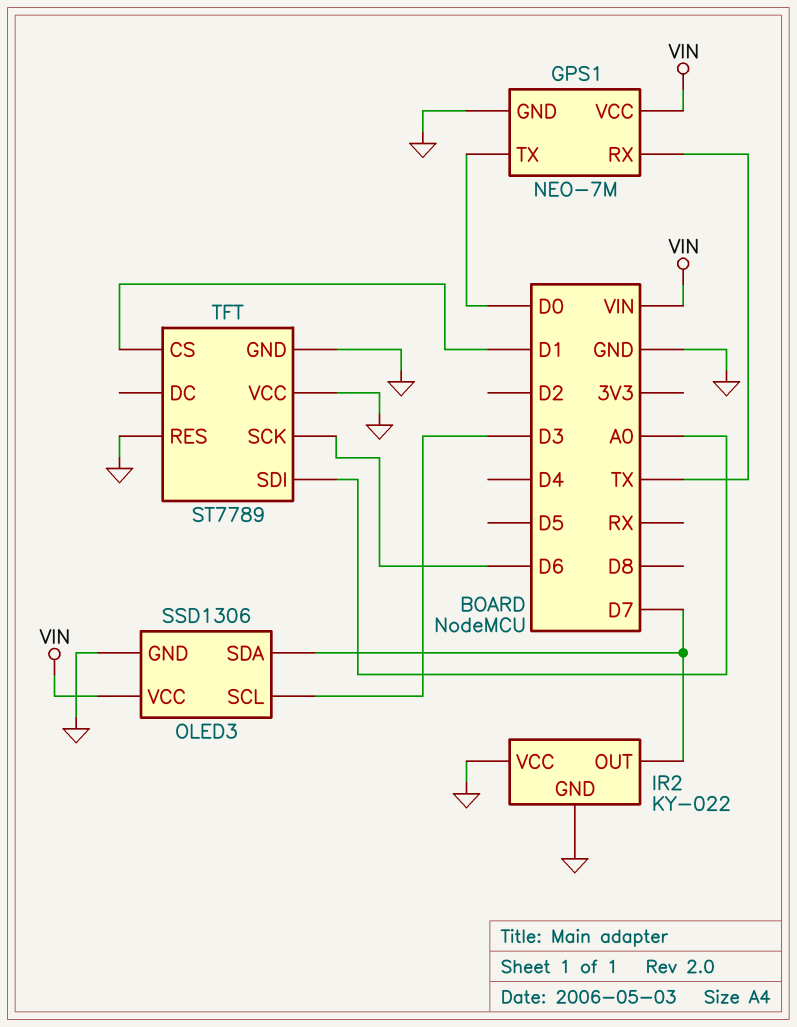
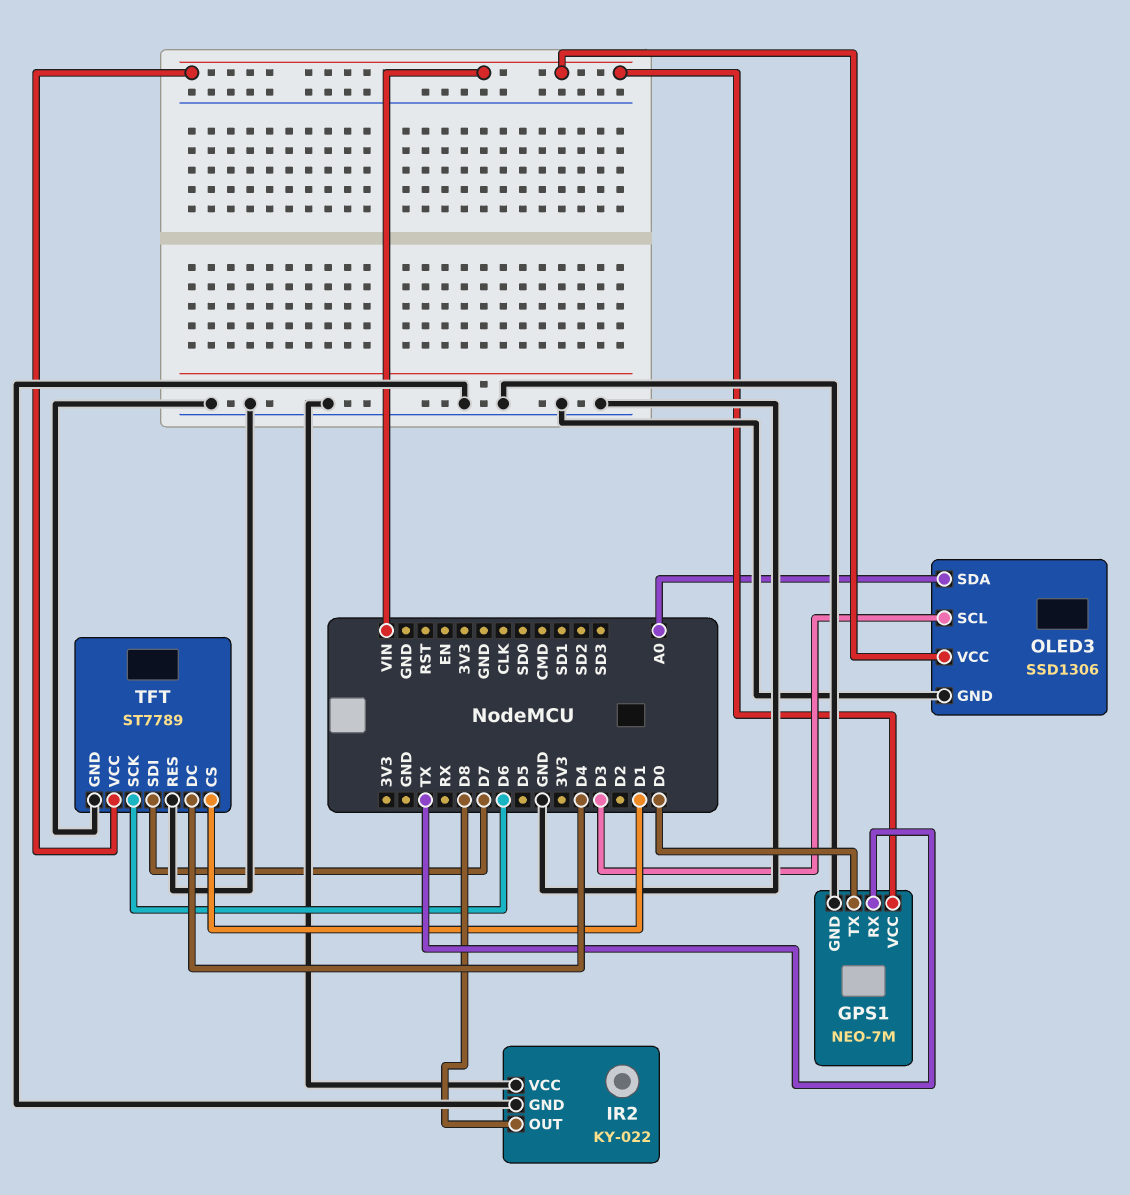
IR2 pin OUT: D7 -> D8
OLED3 pin SDA: D7 -> A0
TFT pin DC: none -> D4
TFT pin SDI: A0 -> D7
TFT pin VCC: GND -> VIN

